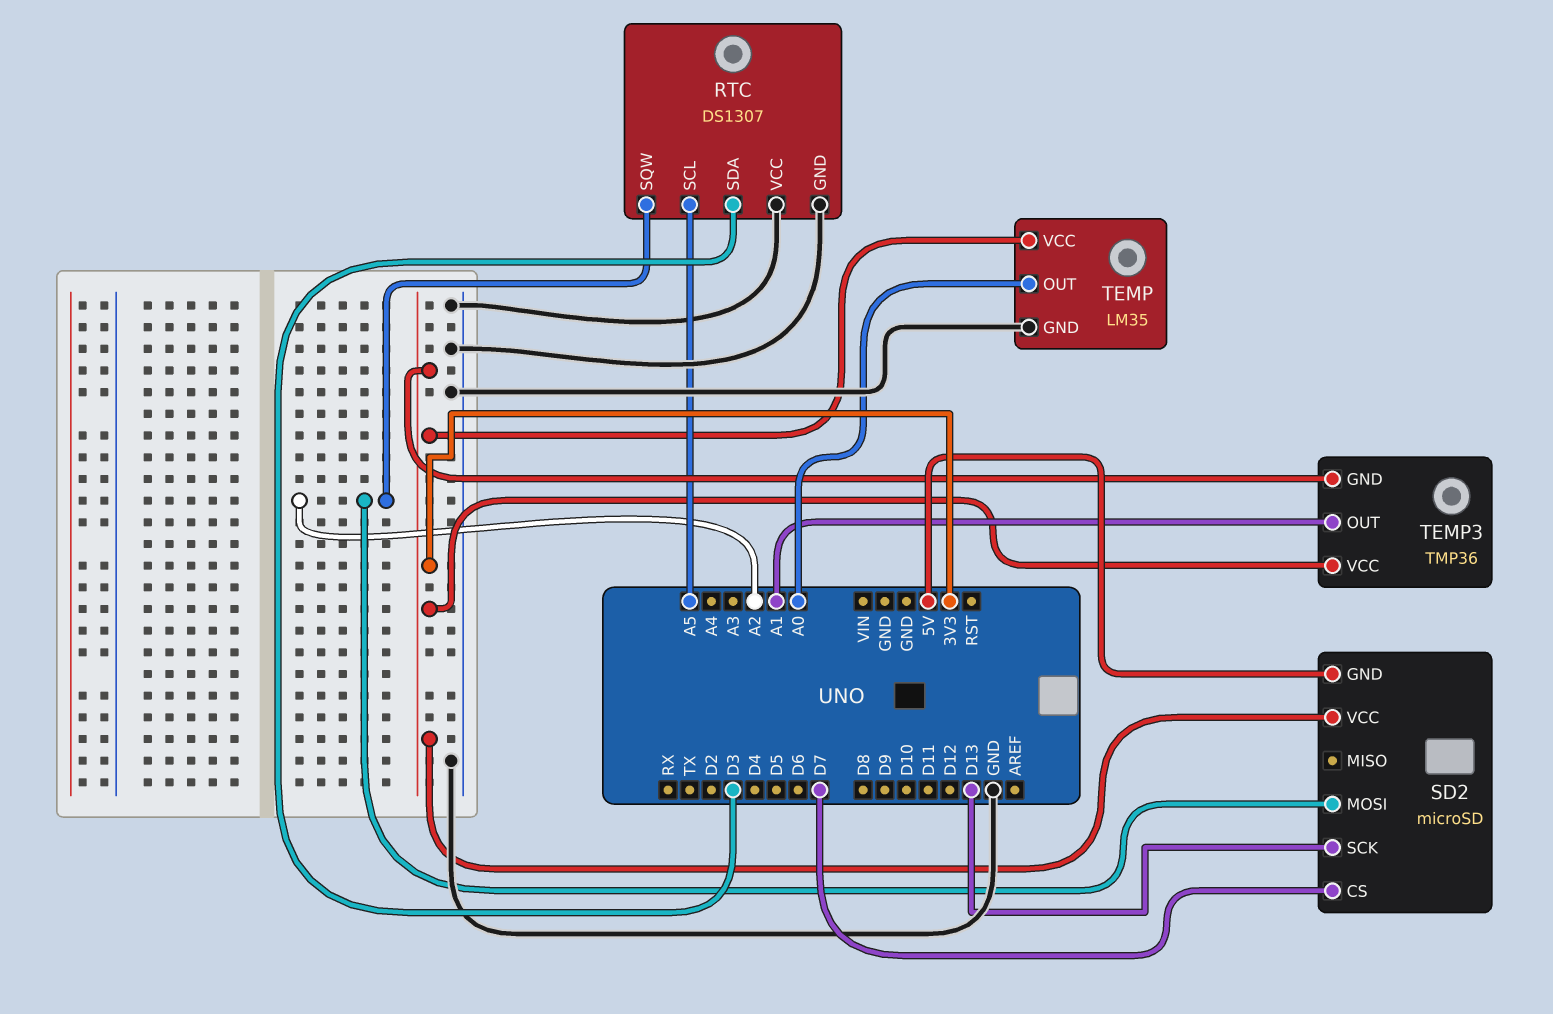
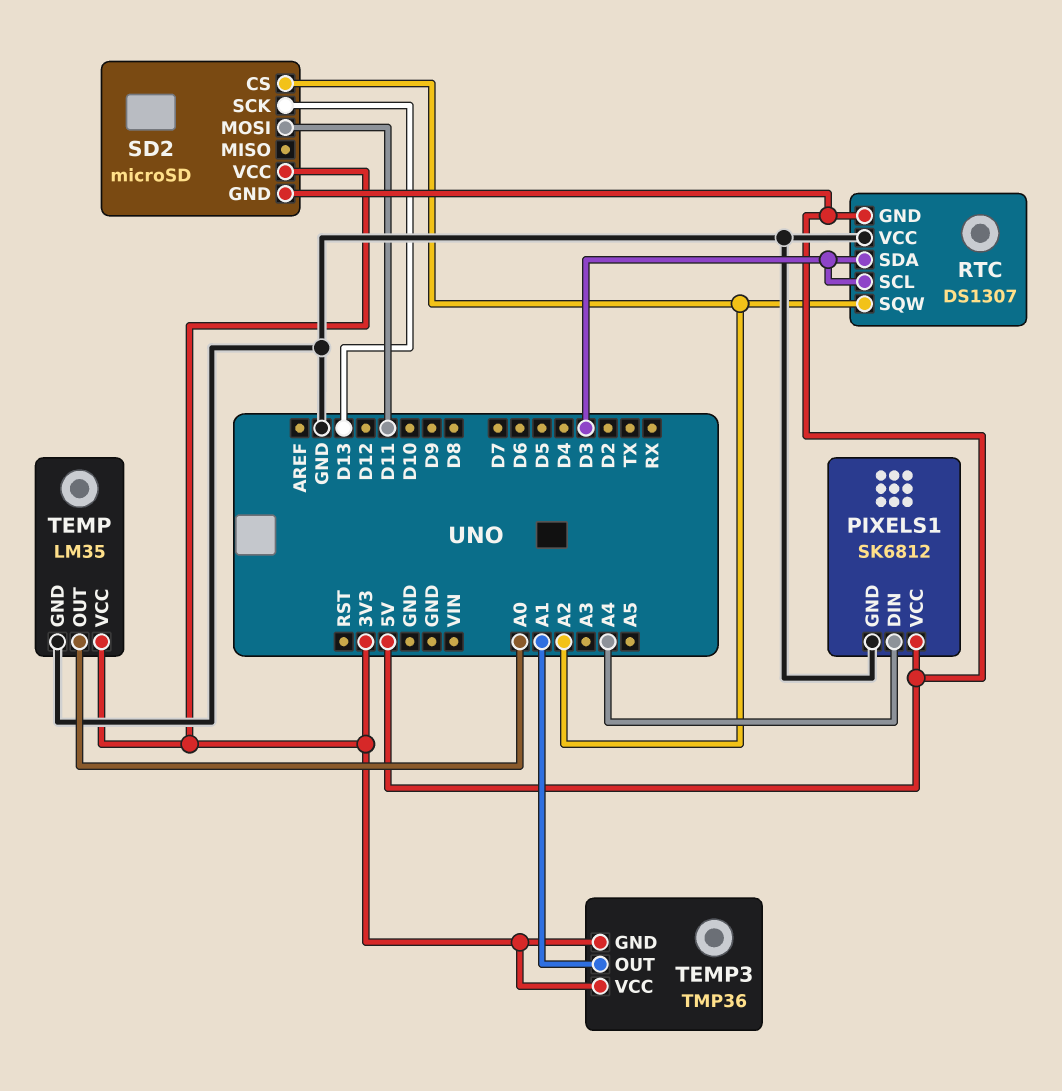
PIXELS1: none -> SK6812
PIXELS1 pin DIN: none -> A4
PIXELS1 pin GND: none -> GND
PIXELS1 pin VCC: none -> 5V
RTC pin GND: GND -> 5V
RTC pin SCL: A5 -> D3
SD2 pin CS: D7 -> A2
SD2 pin MOSI: A2 -> D11

